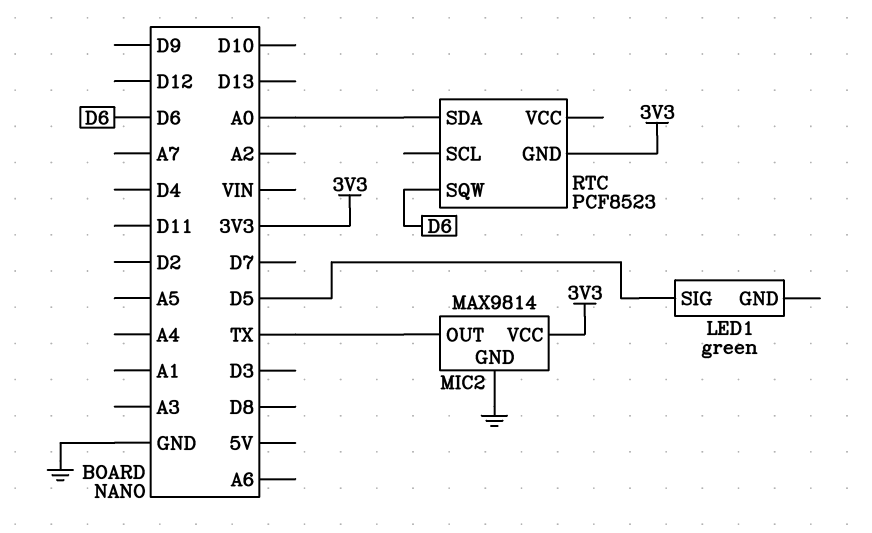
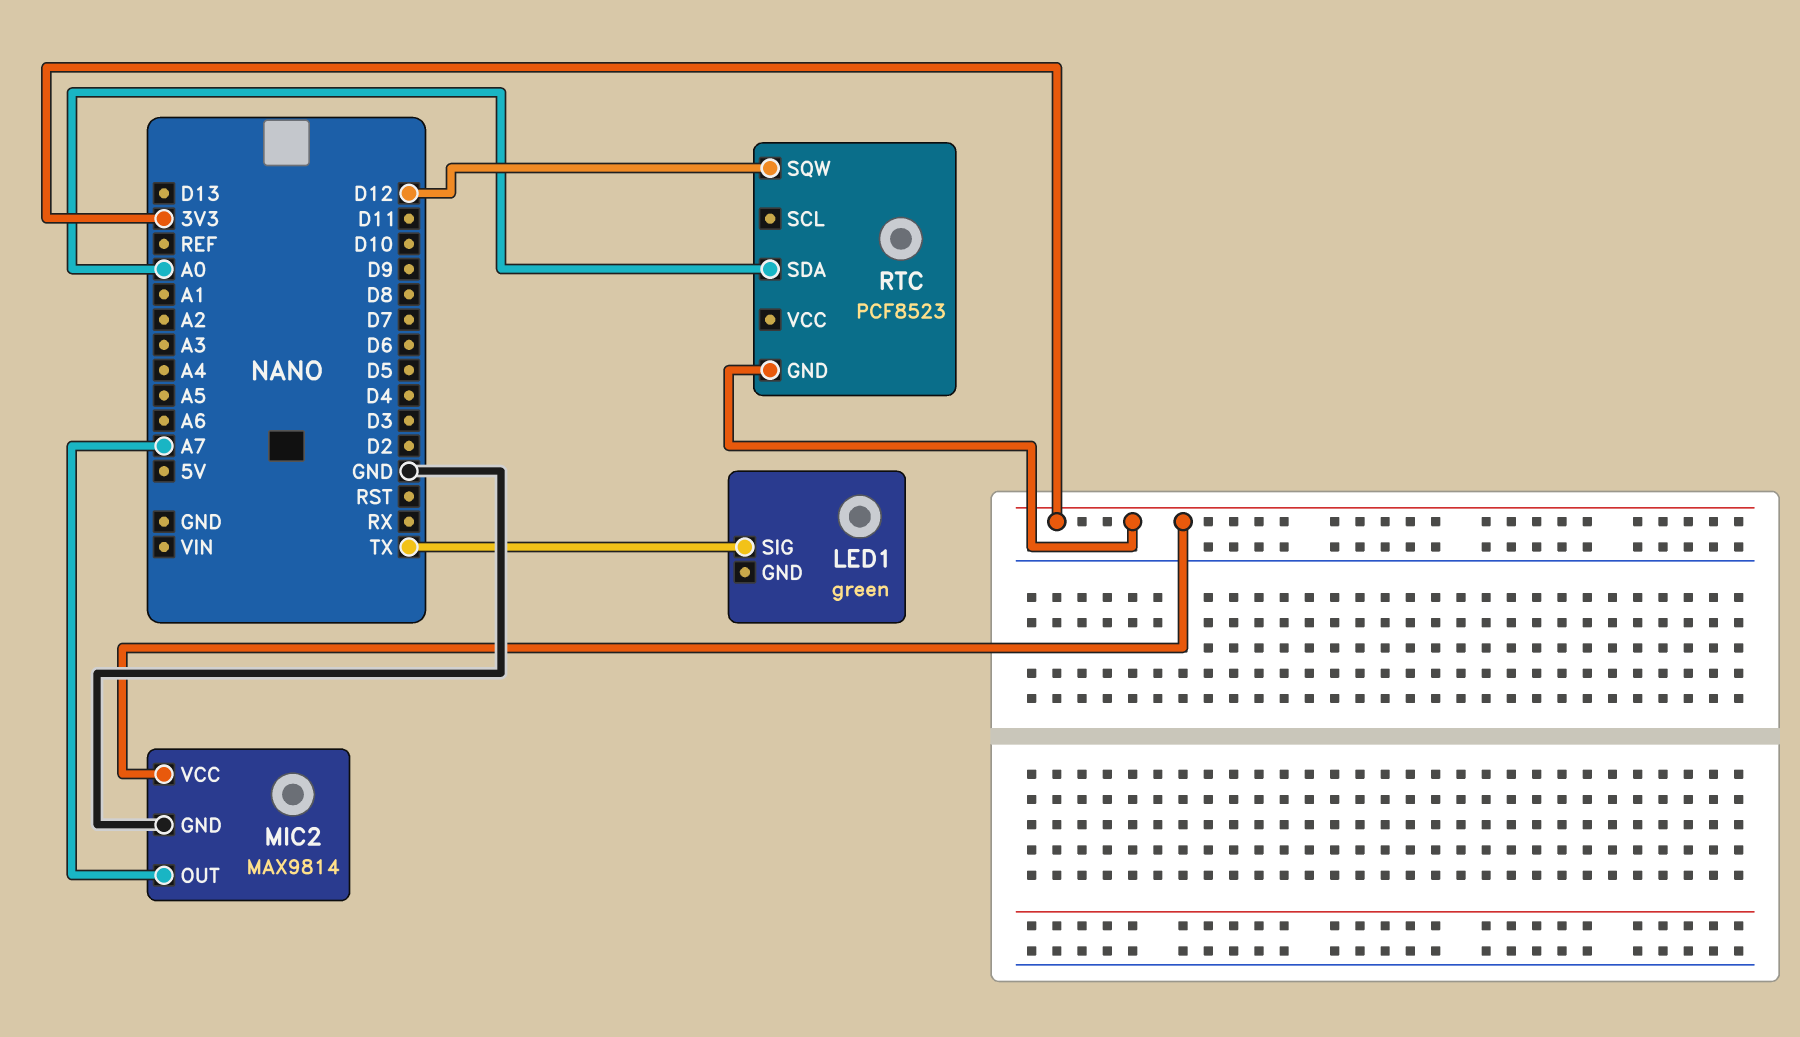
LED1 pin SIG: D5 -> TX
MIC2 pin OUT: TX -> A7
RTC pin SQW: D6 -> D12

